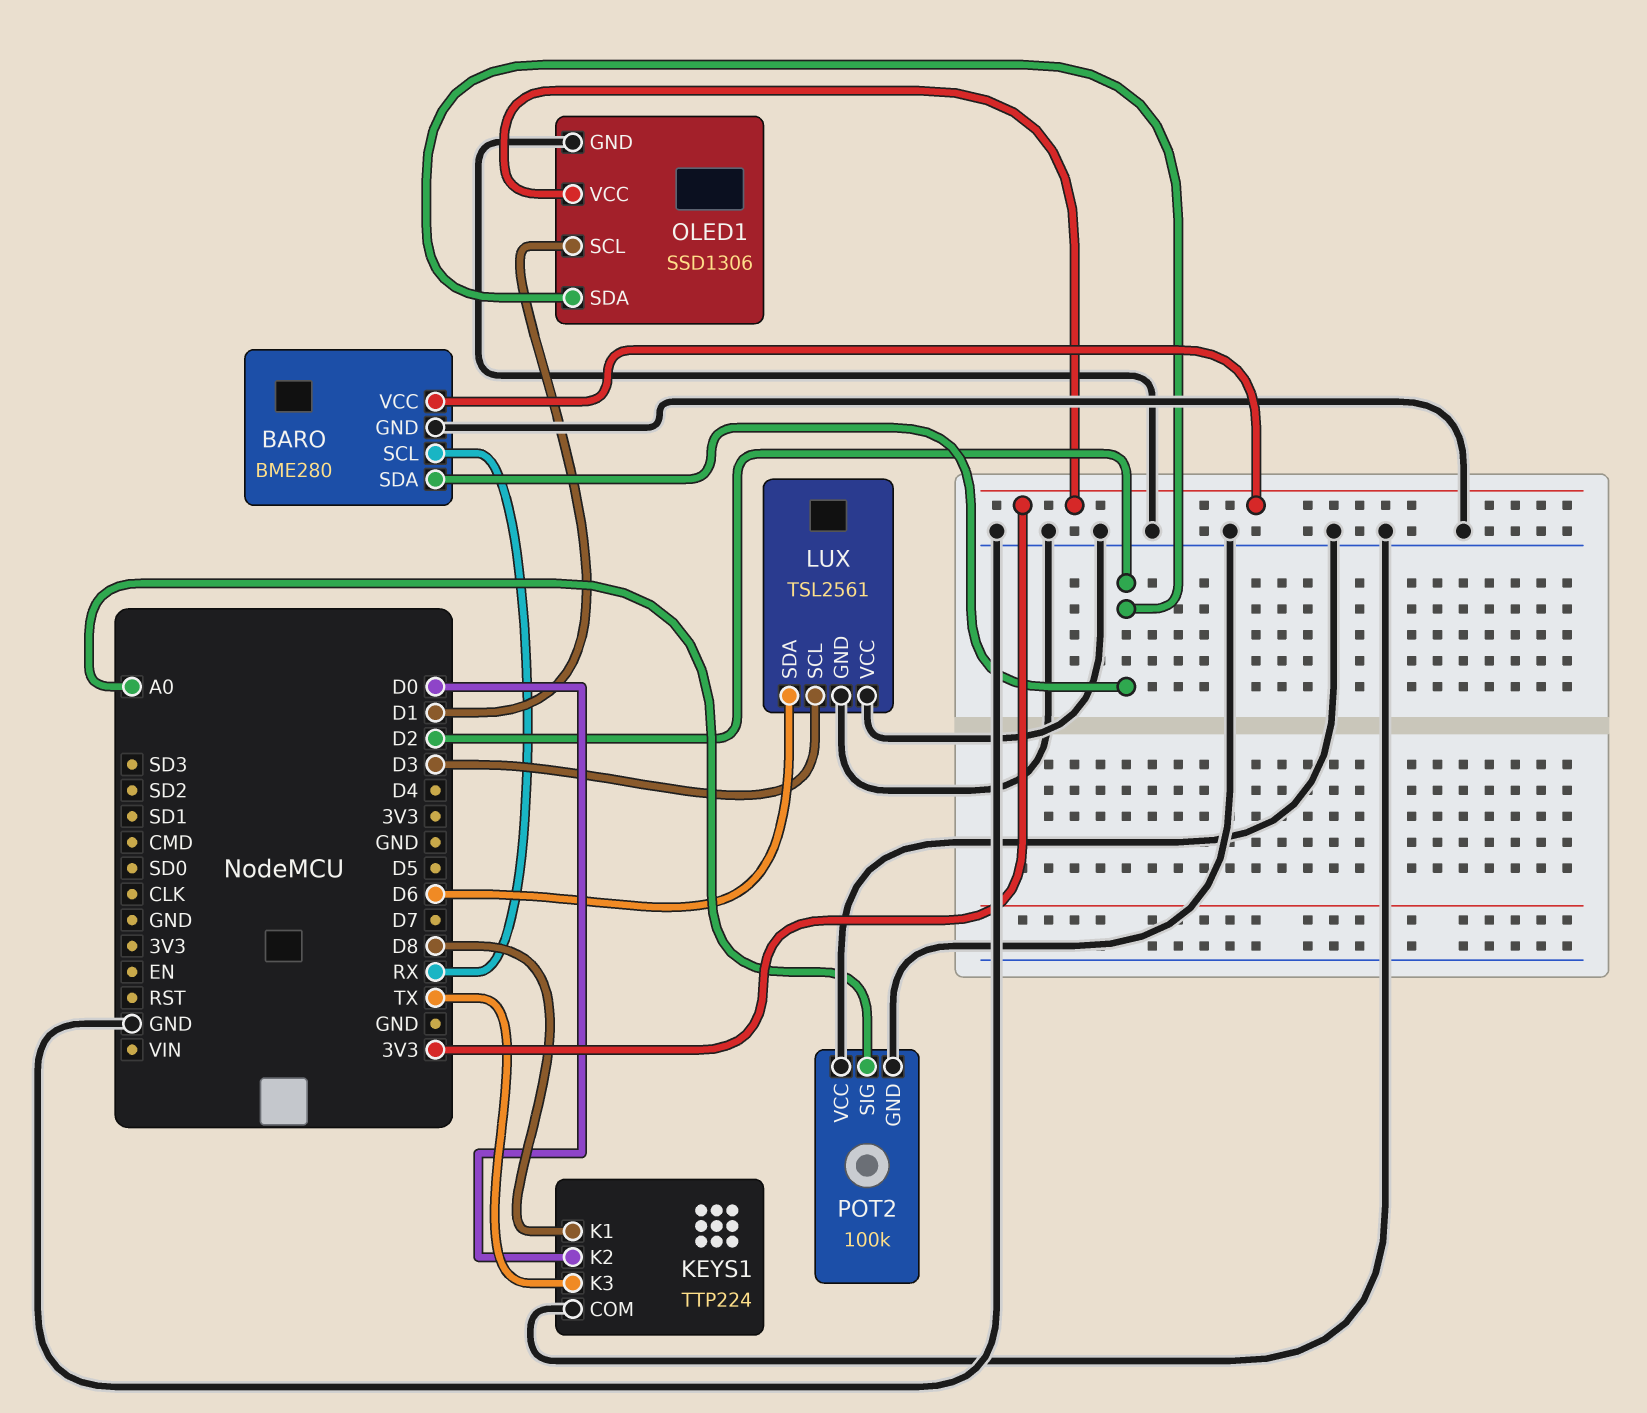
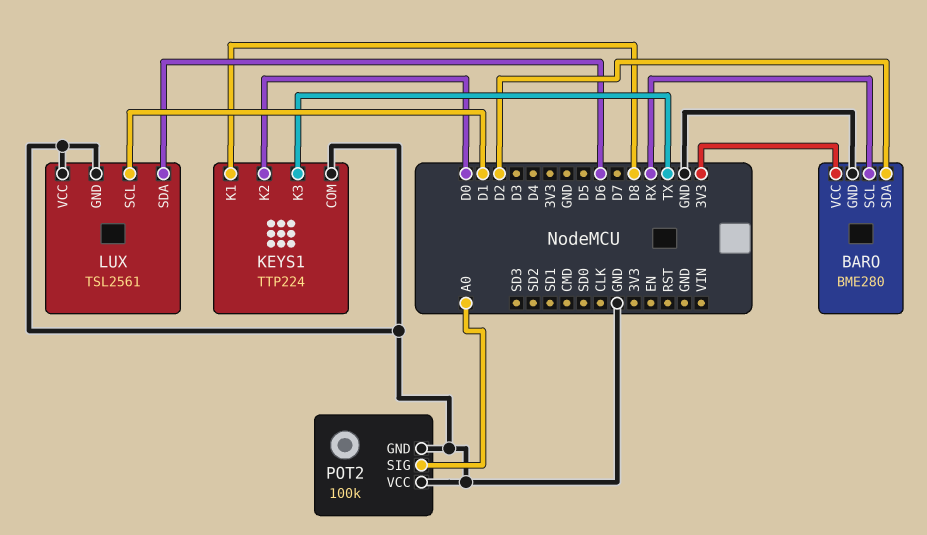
LUX pin SCL: D3 -> D1
OLED1: SSD1306 -> none
OLED1 pin GND: GND -> none
OLED1 pin SCL: D1 -> none
OLED1 pin SDA: D2 -> none
OLED1 pin VCC: 3V3 -> none

